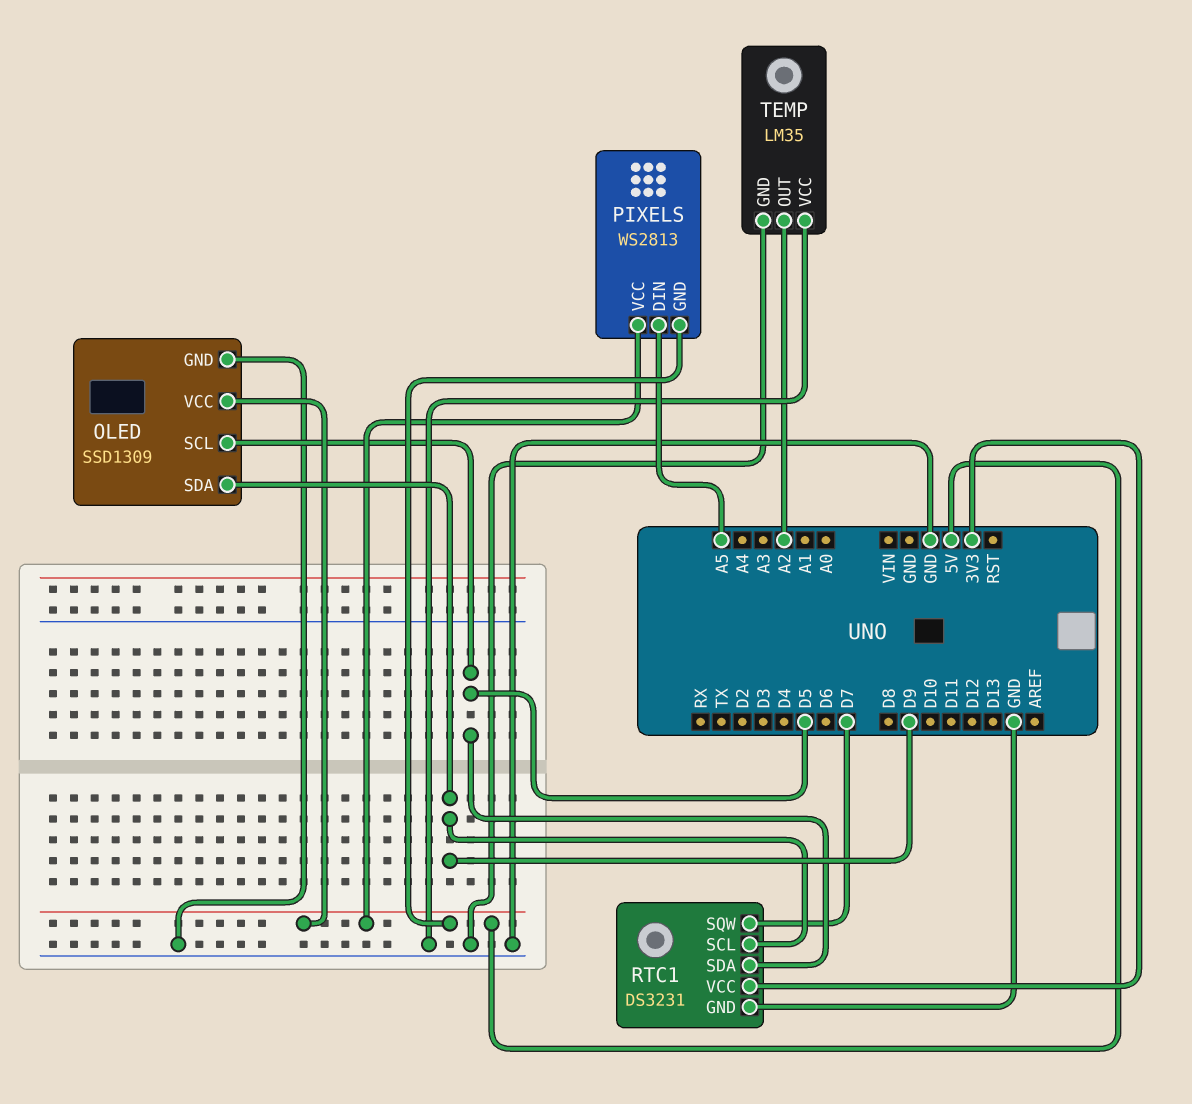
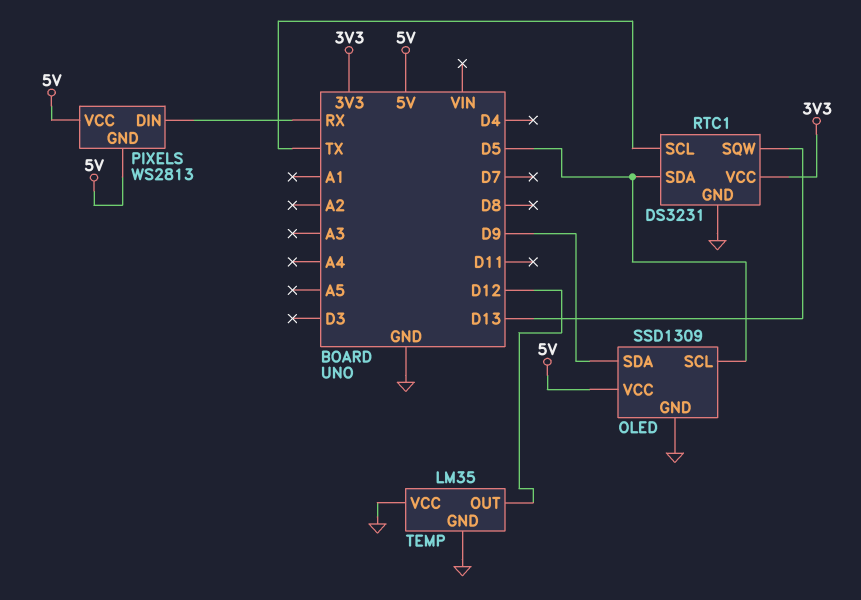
PIXELS pin DIN: A5 -> RX
RTC1 pin SCL: D9 -> TX
RTC1 pin SQW: D7 -> D13
TEMP pin OUT: A2 -> D12

